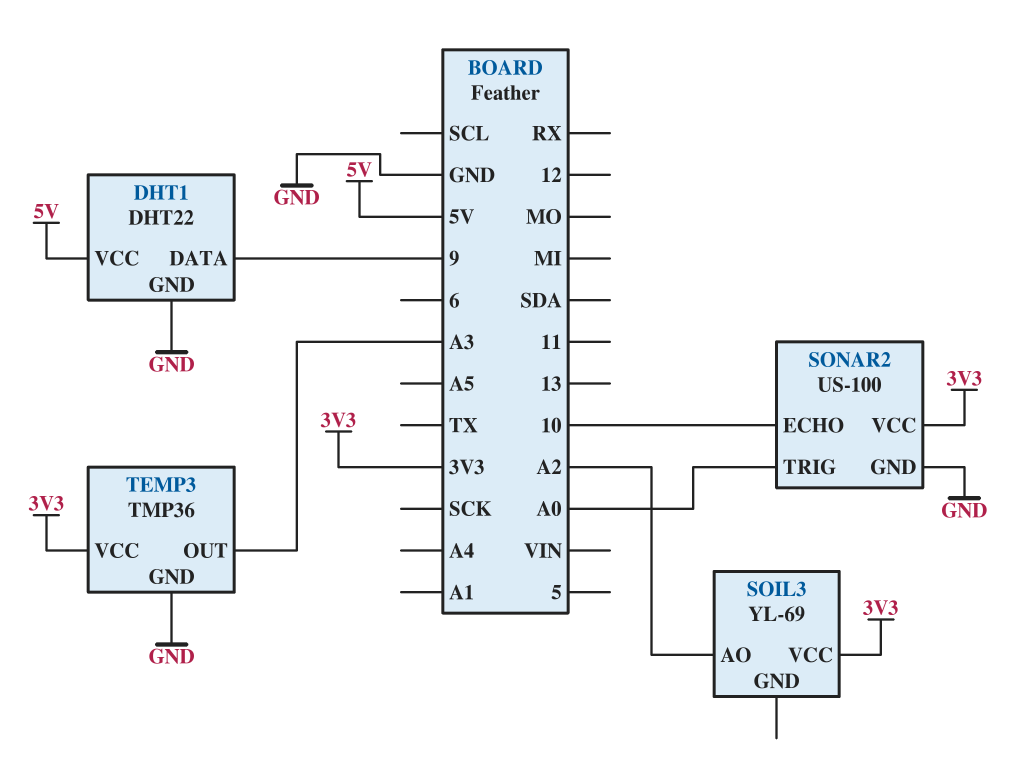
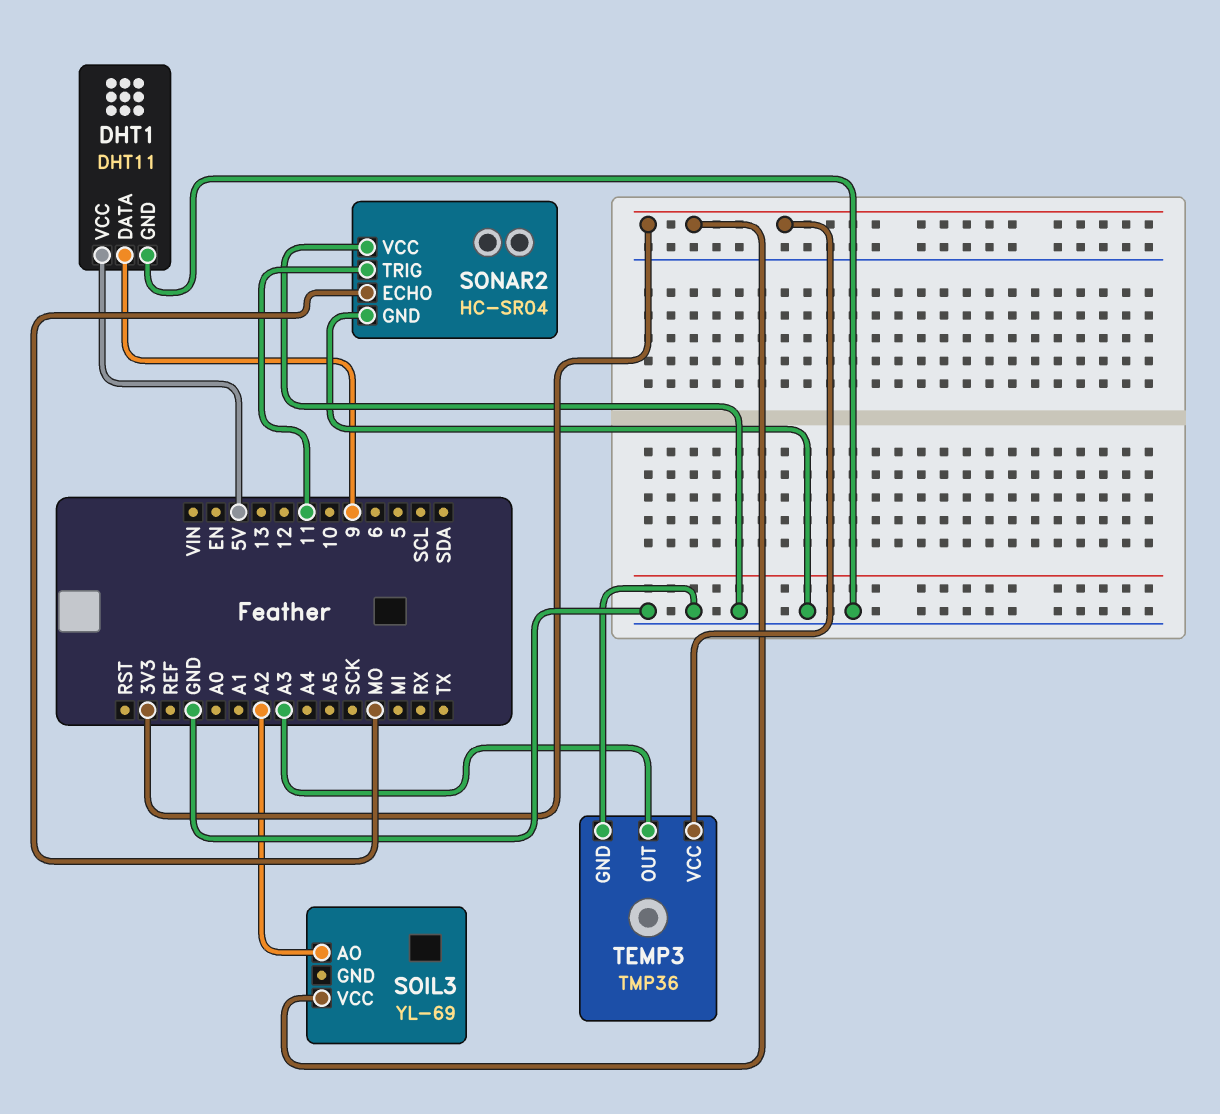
DHT1: DHT22 -> DHT11
SONAR2: US-100 -> HC-SR04
SONAR2 pin ECHO: 10 -> MO
SONAR2 pin TRIG: A0 -> 11
SONAR2 pin VCC: 3V3 -> GND

